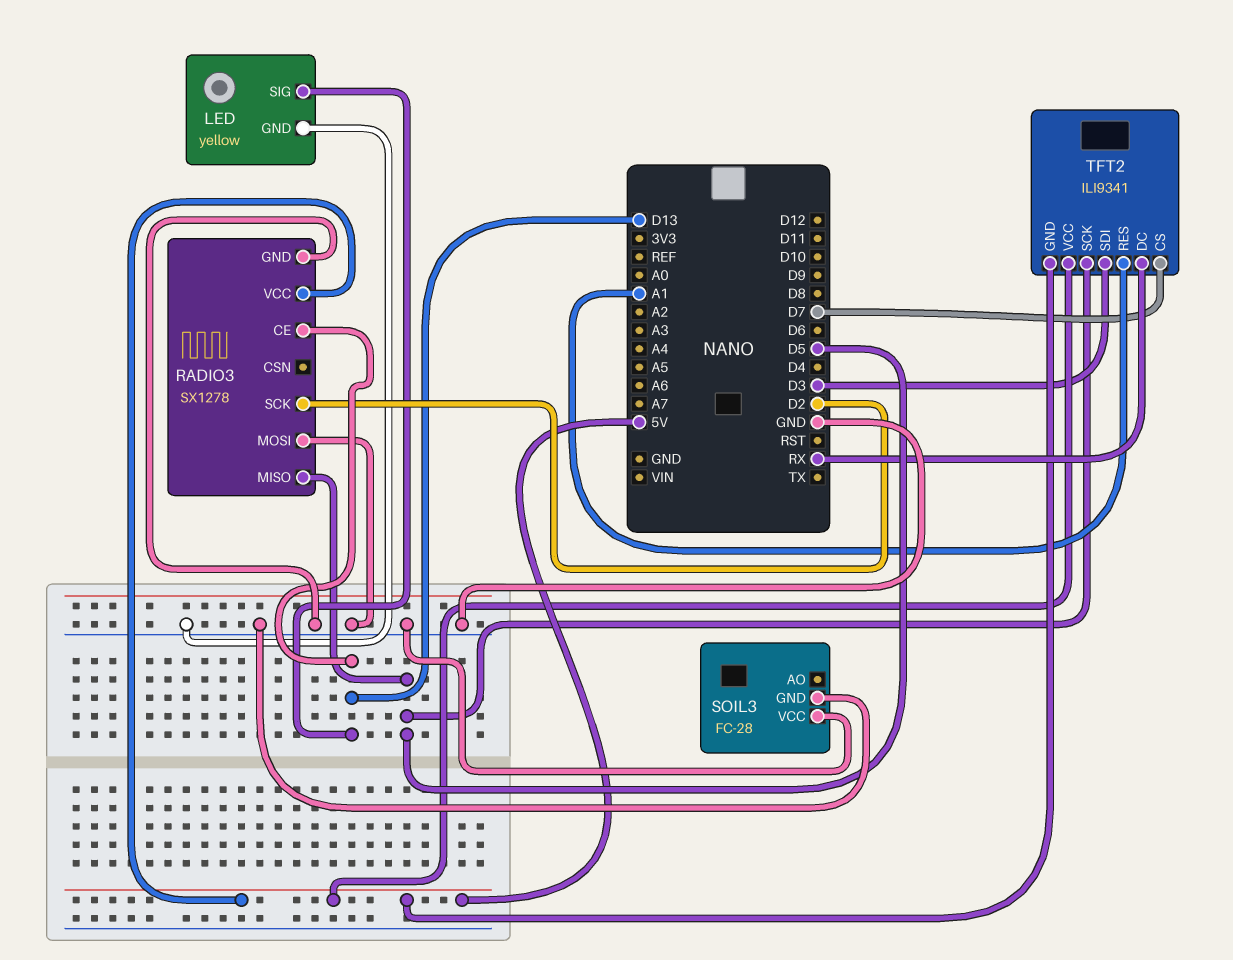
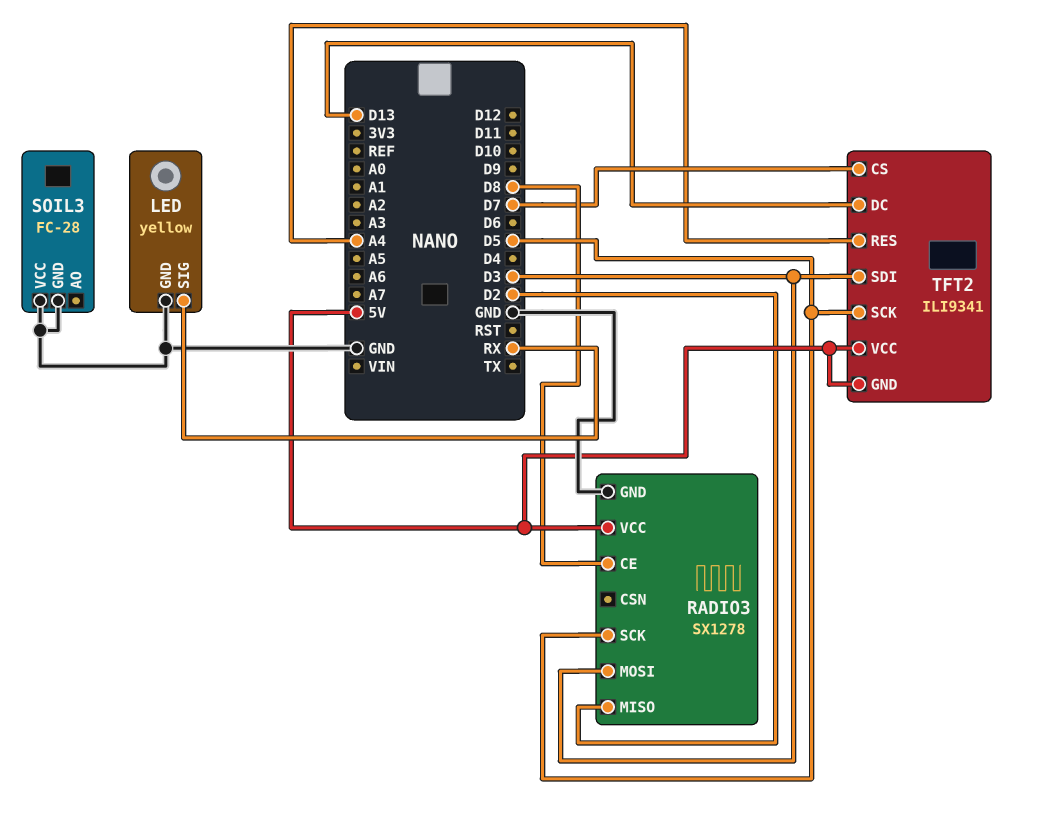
LED pin SIG: D13 -> RX
RADIO3 pin CE: D13 -> D8
RADIO3 pin MISO: D5 -> D2
RADIO3 pin MOSI: GND -> D3
RADIO3 pin SCK: D2 -> D5
TFT2 pin DC: RX -> D13
TFT2 pin RES: A1 -> A4

